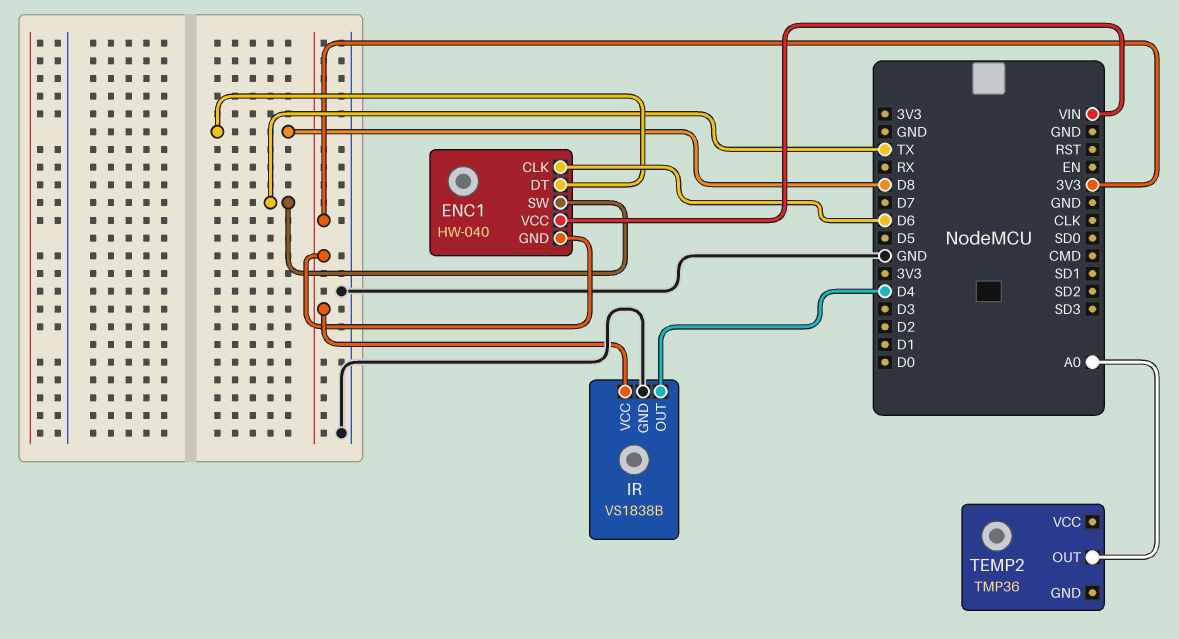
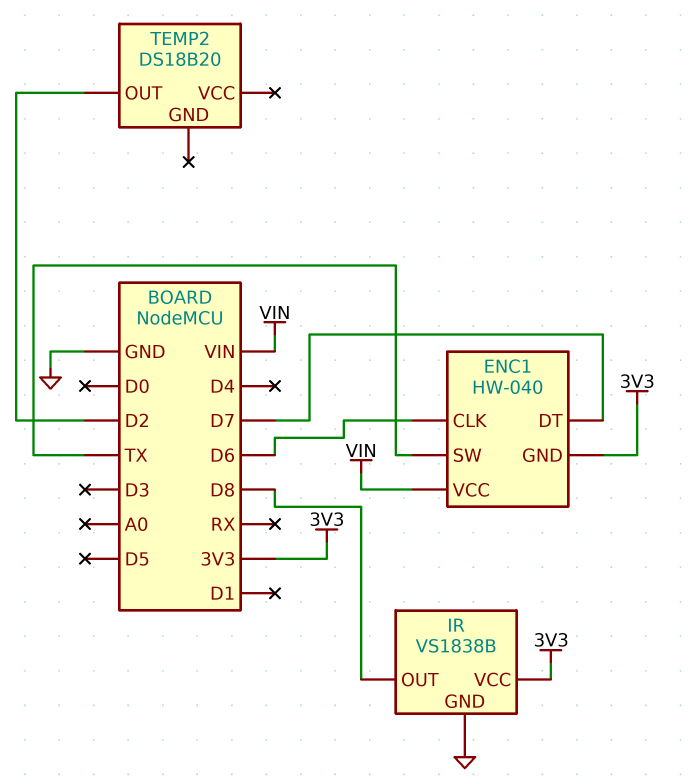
ENC1 pin DT: D8 -> D7
IR pin OUT: D4 -> D8
TEMP2: TMP36 -> DS18B20
TEMP2 pin OUT: A0 -> D2

